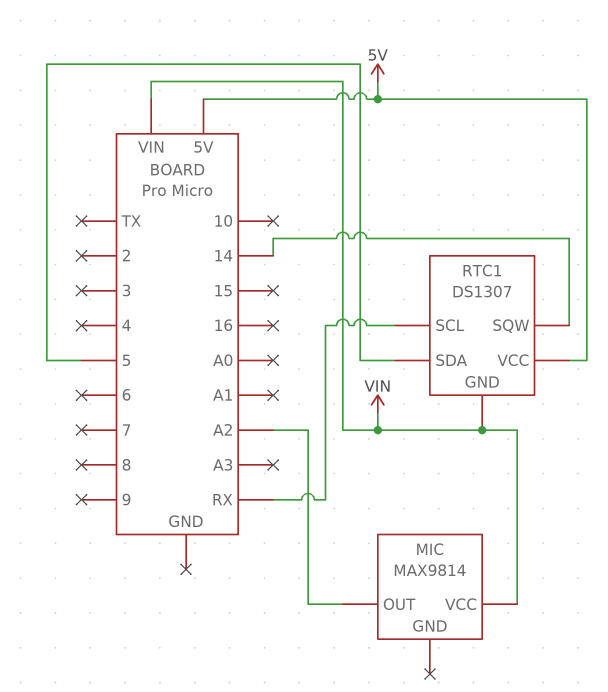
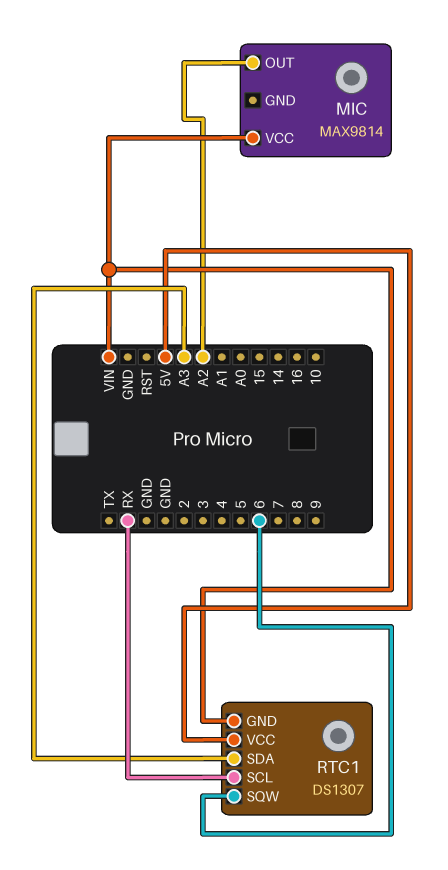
RTC1 pin SDA: 5 -> A3
RTC1 pin SQW: 14 -> 6

